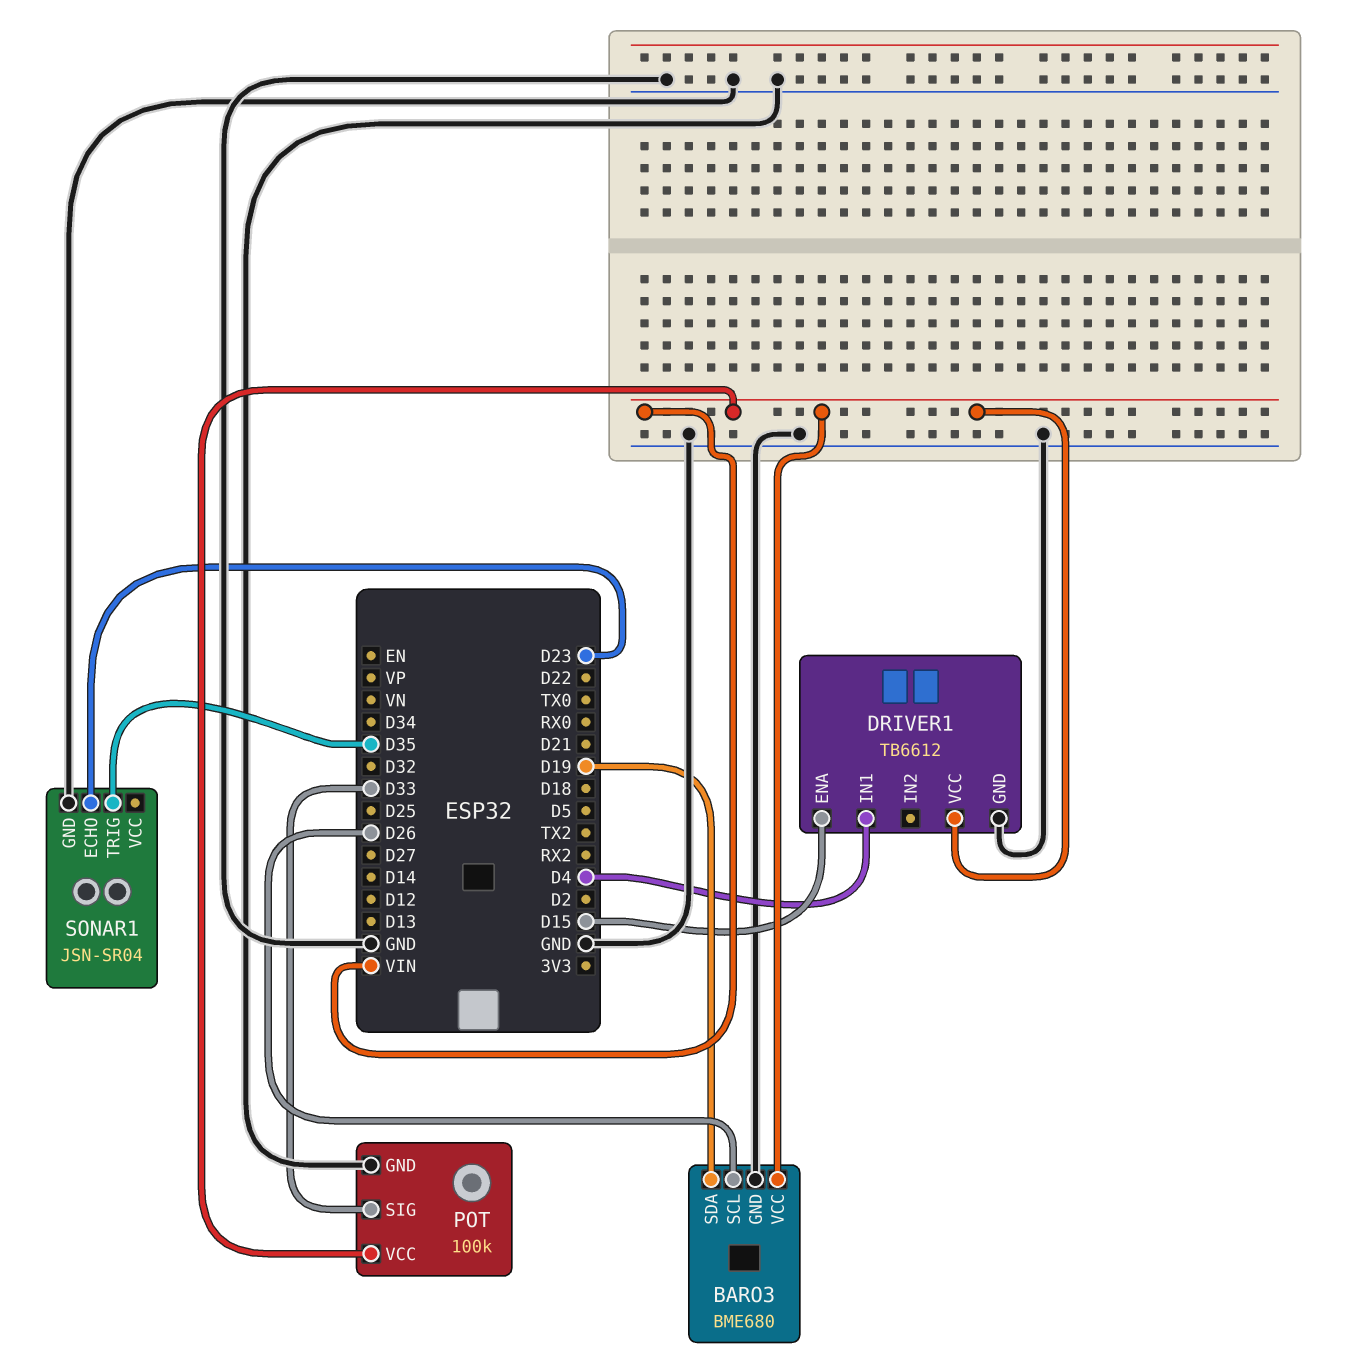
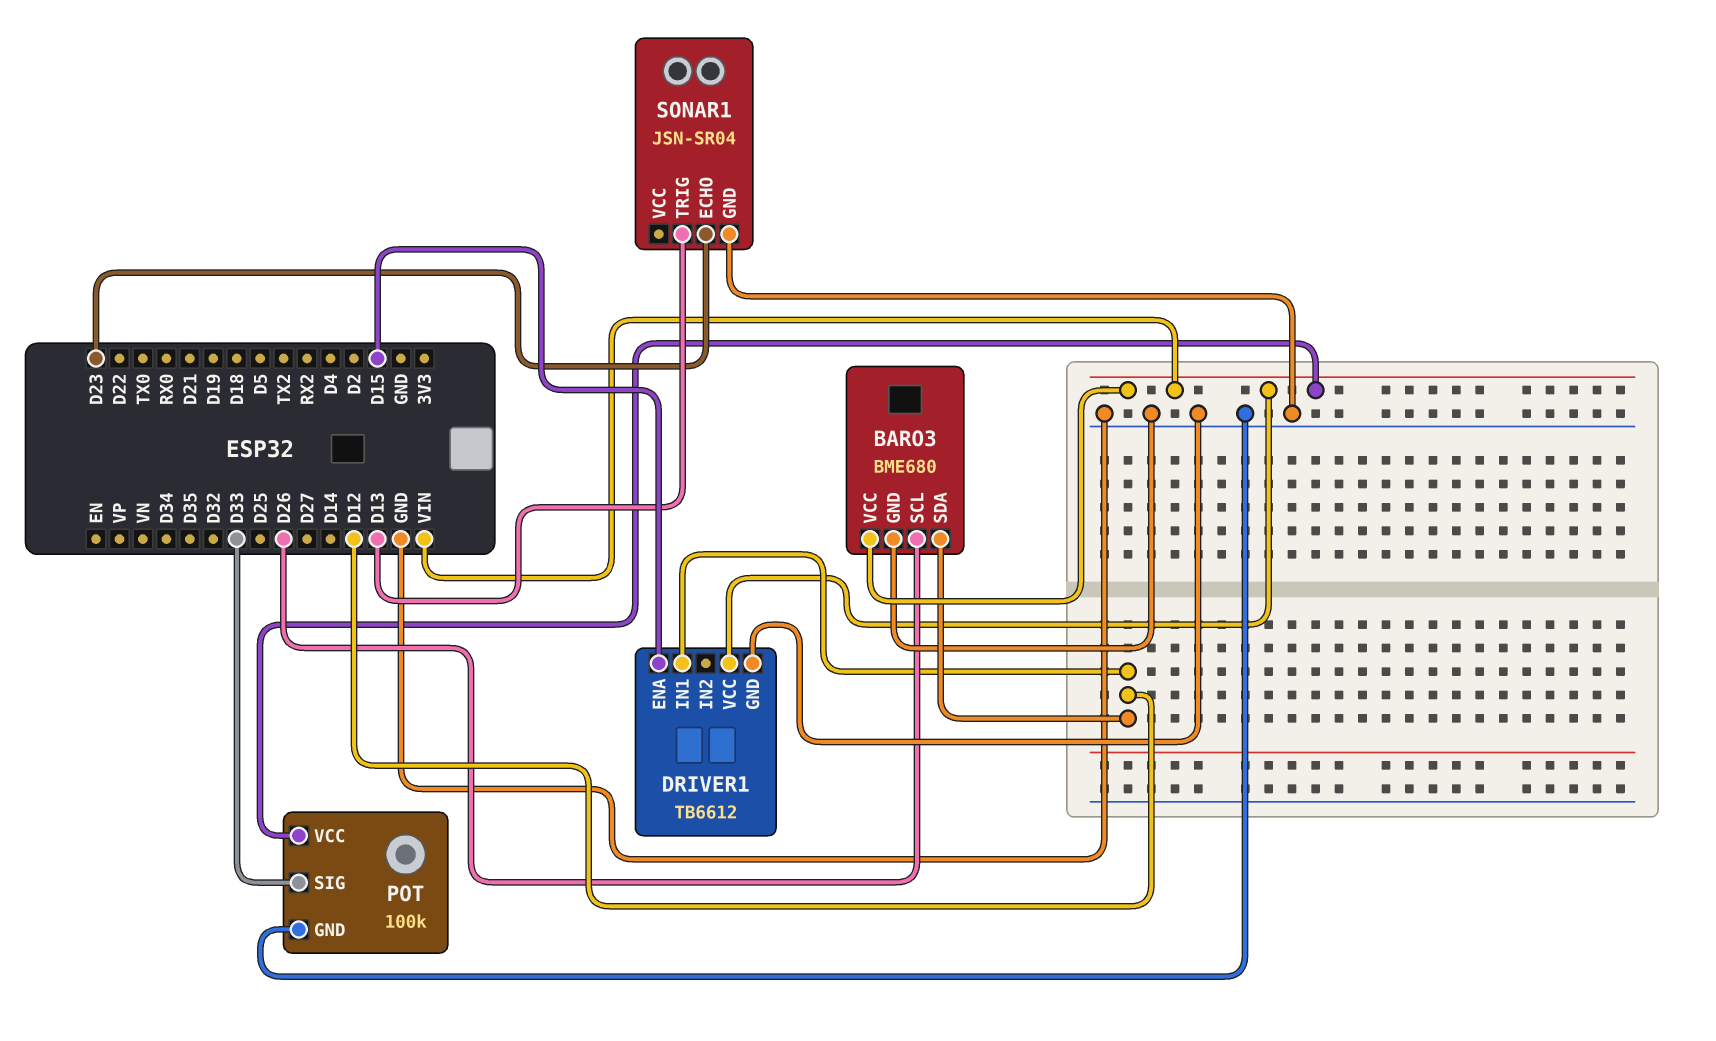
BARO3 pin SDA: D19 -> D12
DRIVER1 pin IN1: D4 -> D12
SONAR1 pin TRIG: D35 -> D13

